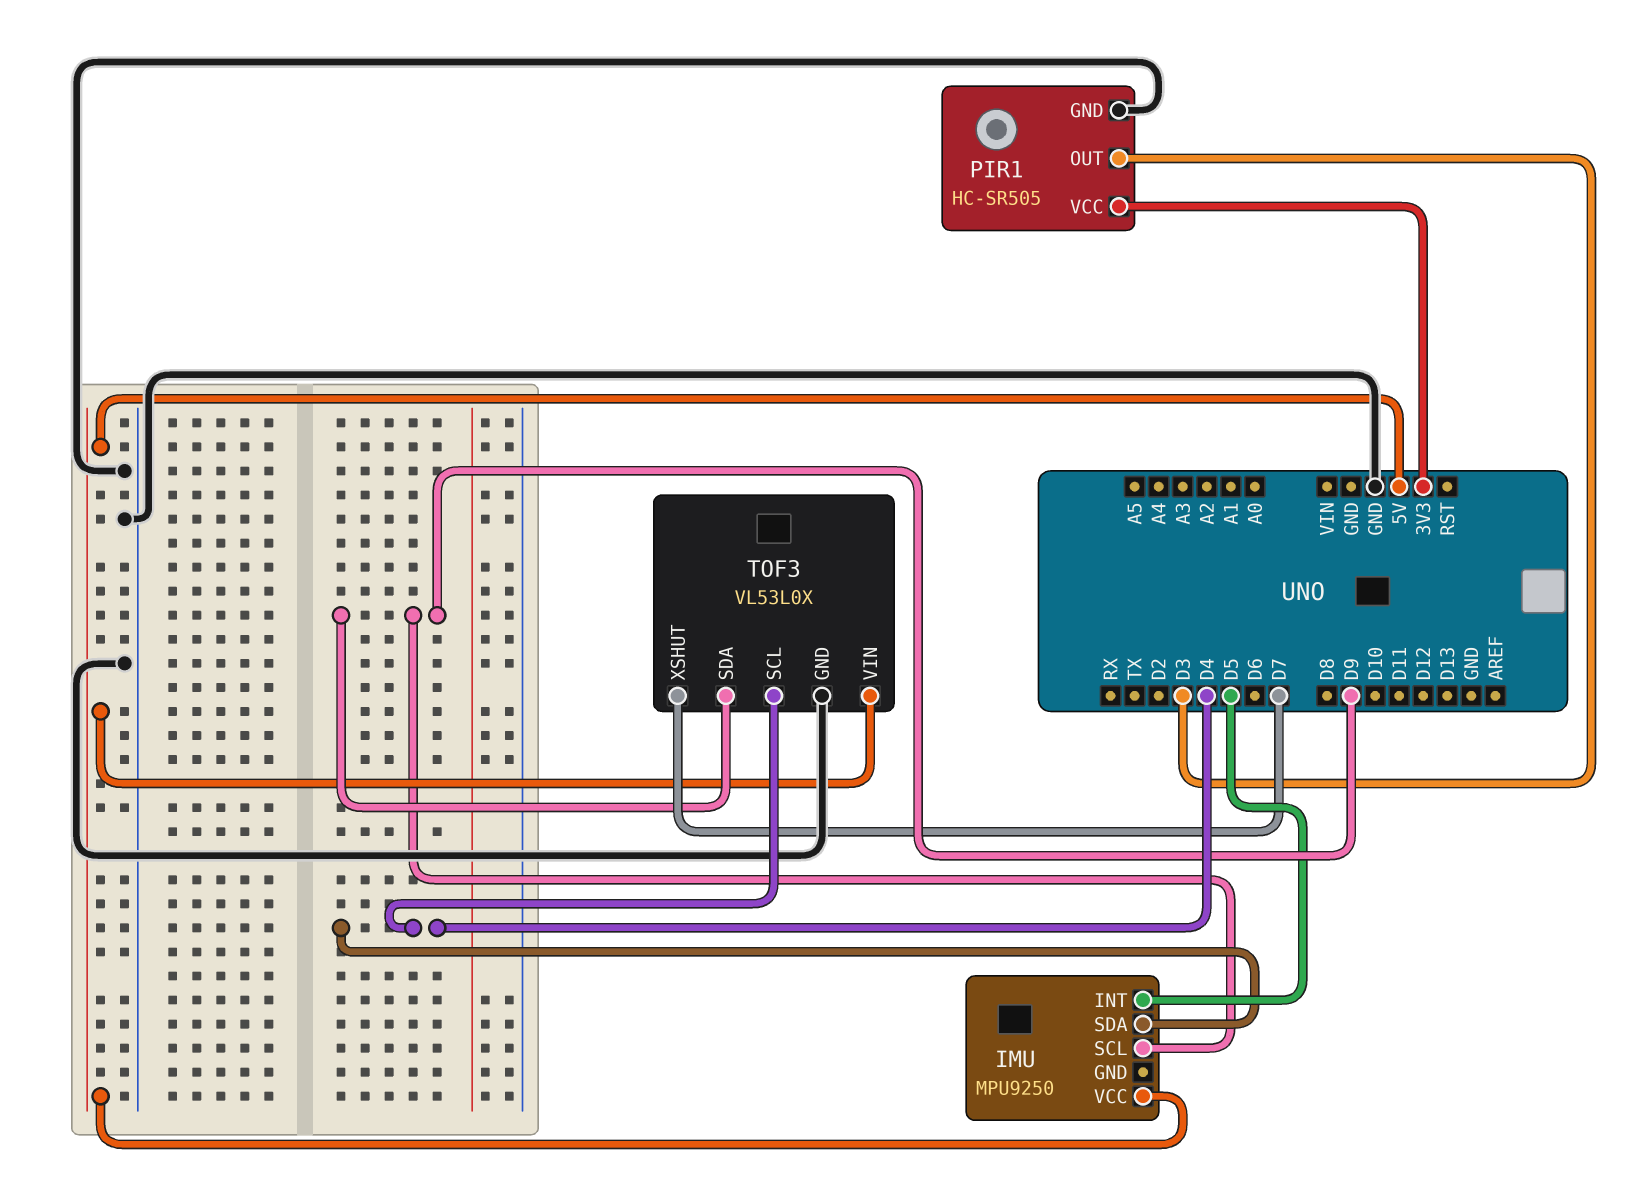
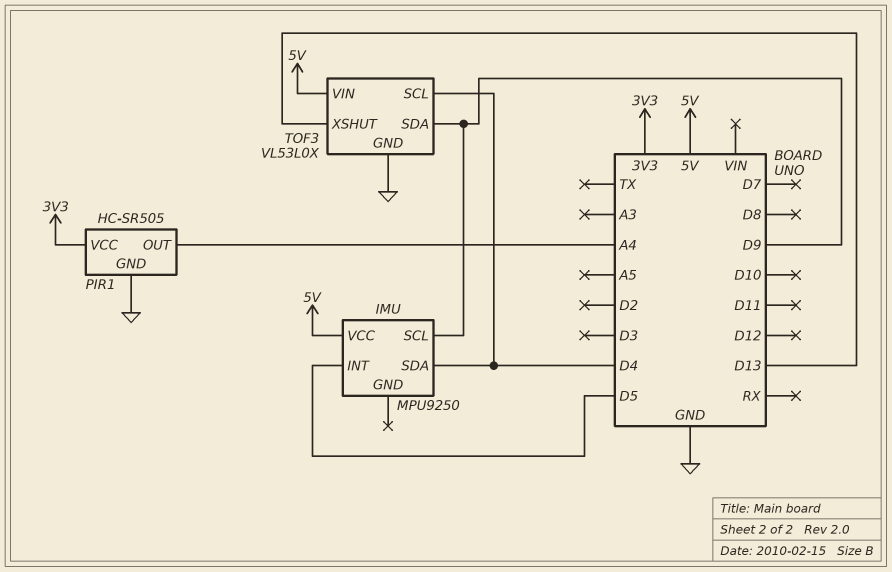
PIR1 pin OUT: D3 -> A4
TOF3 pin XSHUT: D7 -> D13

